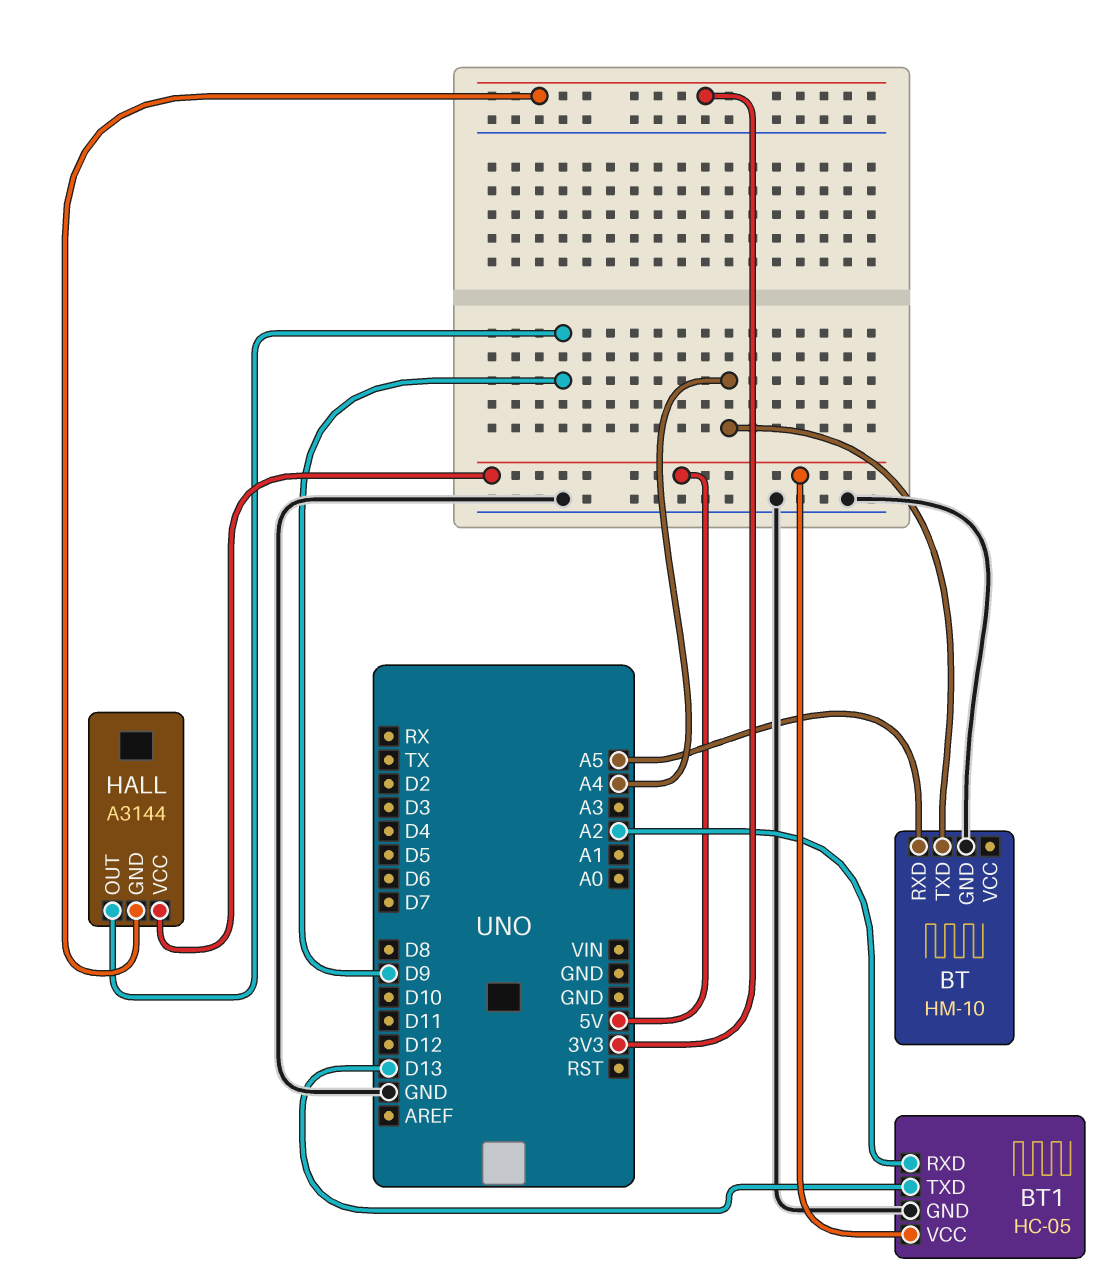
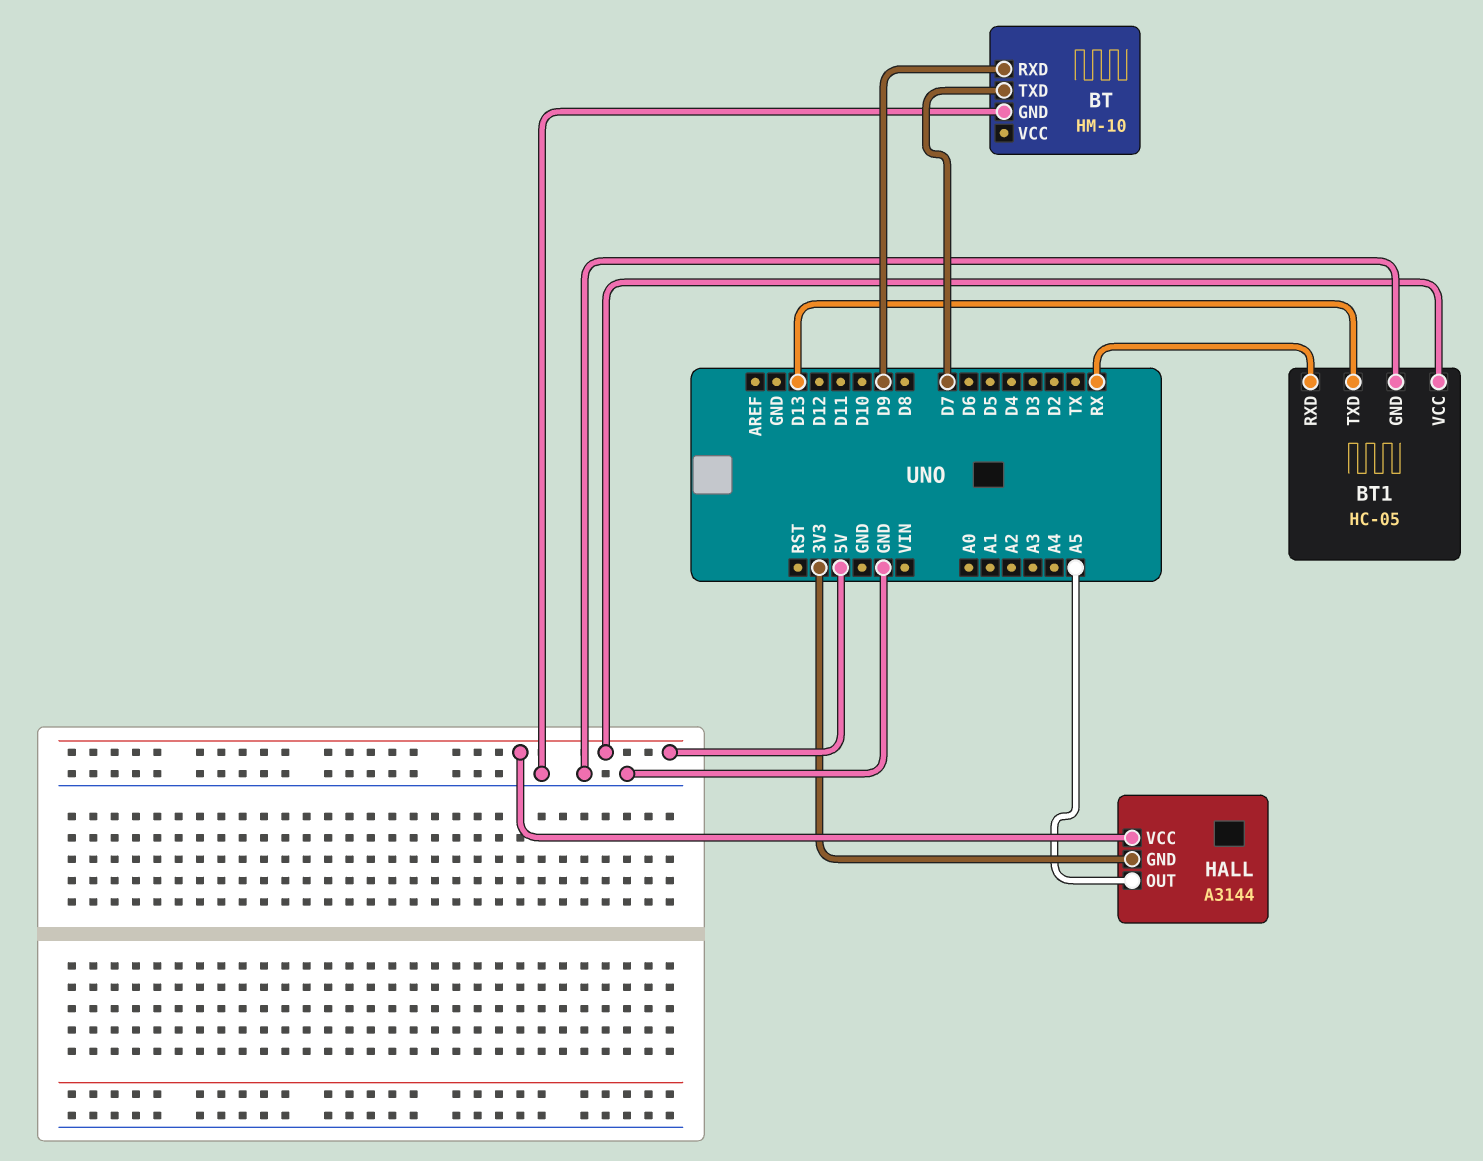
BT pin RXD: A5 -> D9
BT pin TXD: A4 -> D7
BT1 pin RXD: A2 -> RX
HALL pin OUT: D9 -> A5

